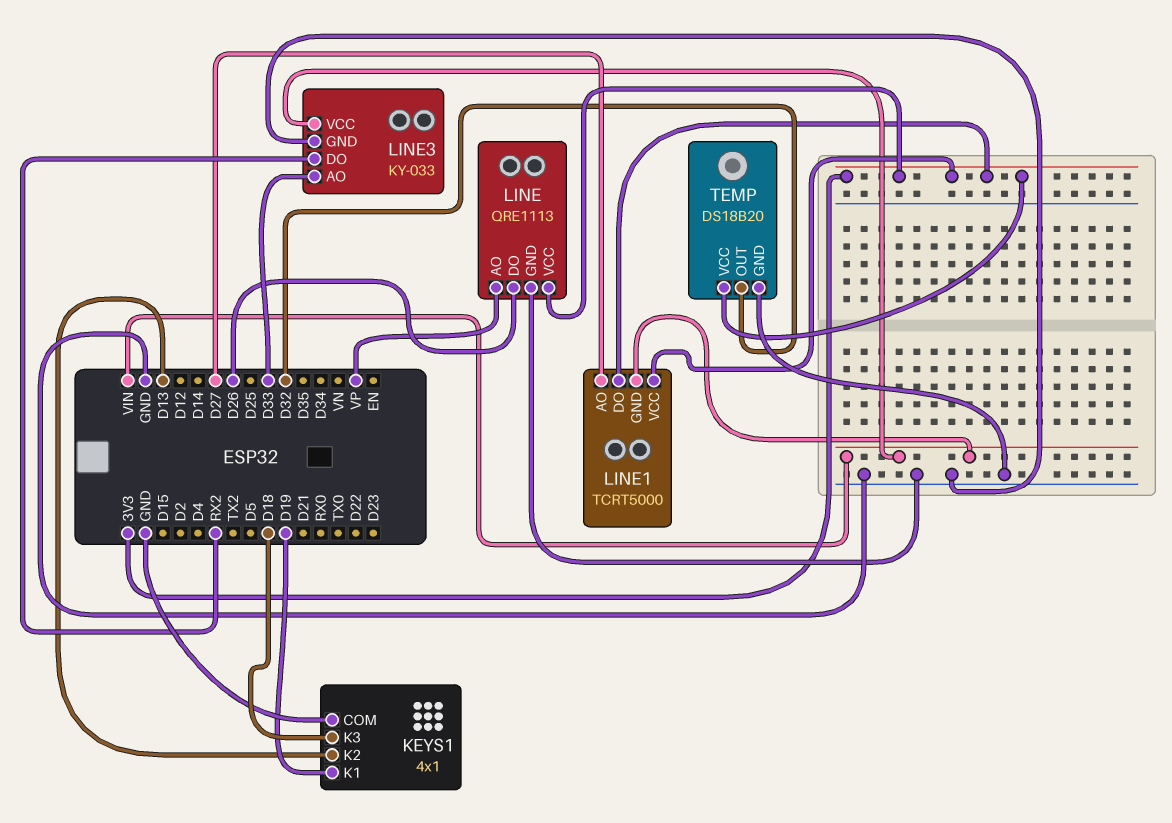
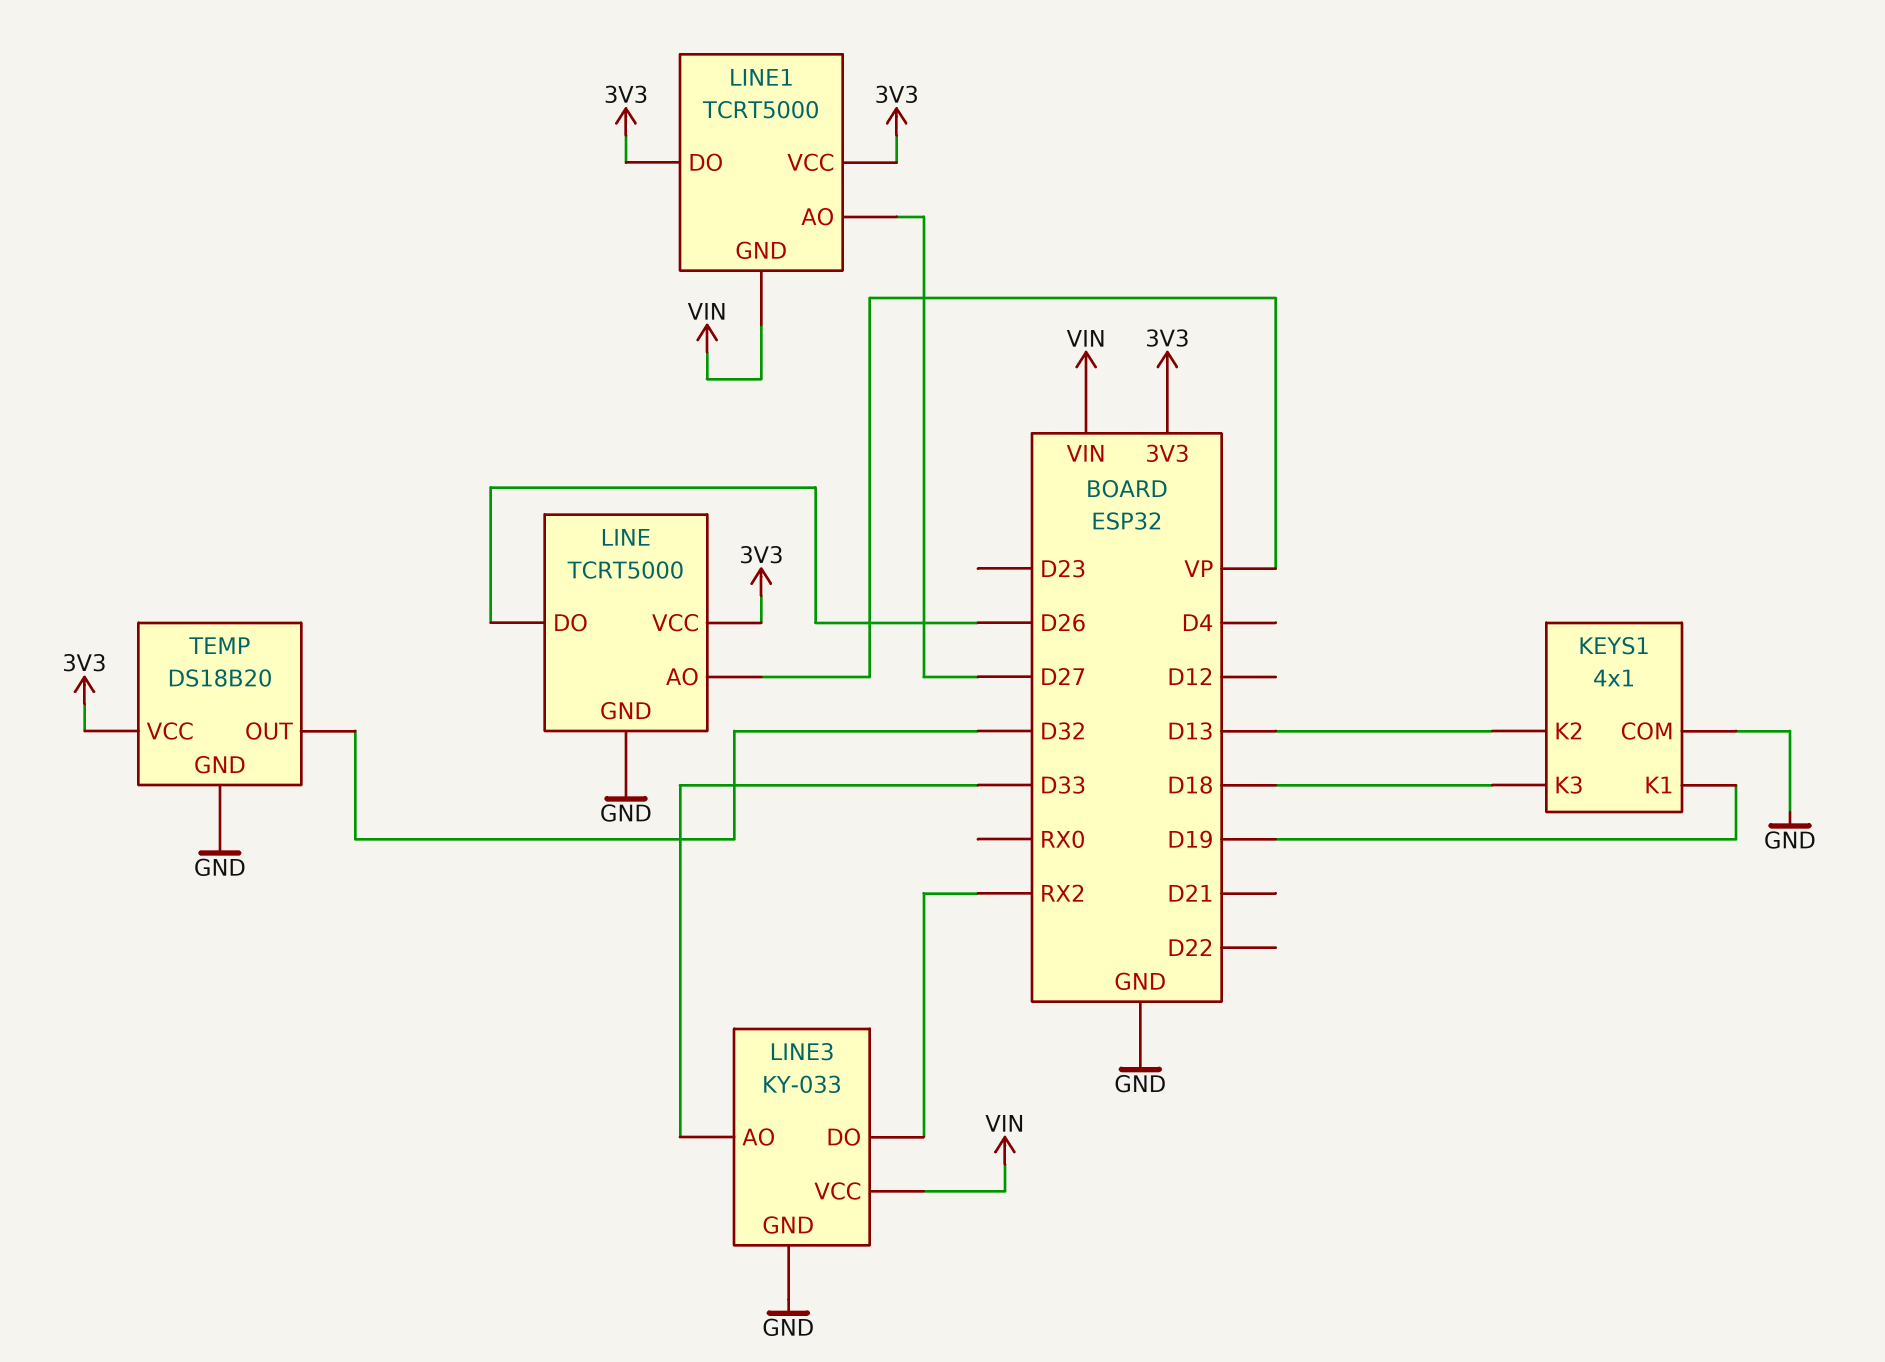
LINE: QRE1113 -> TCRT5000

